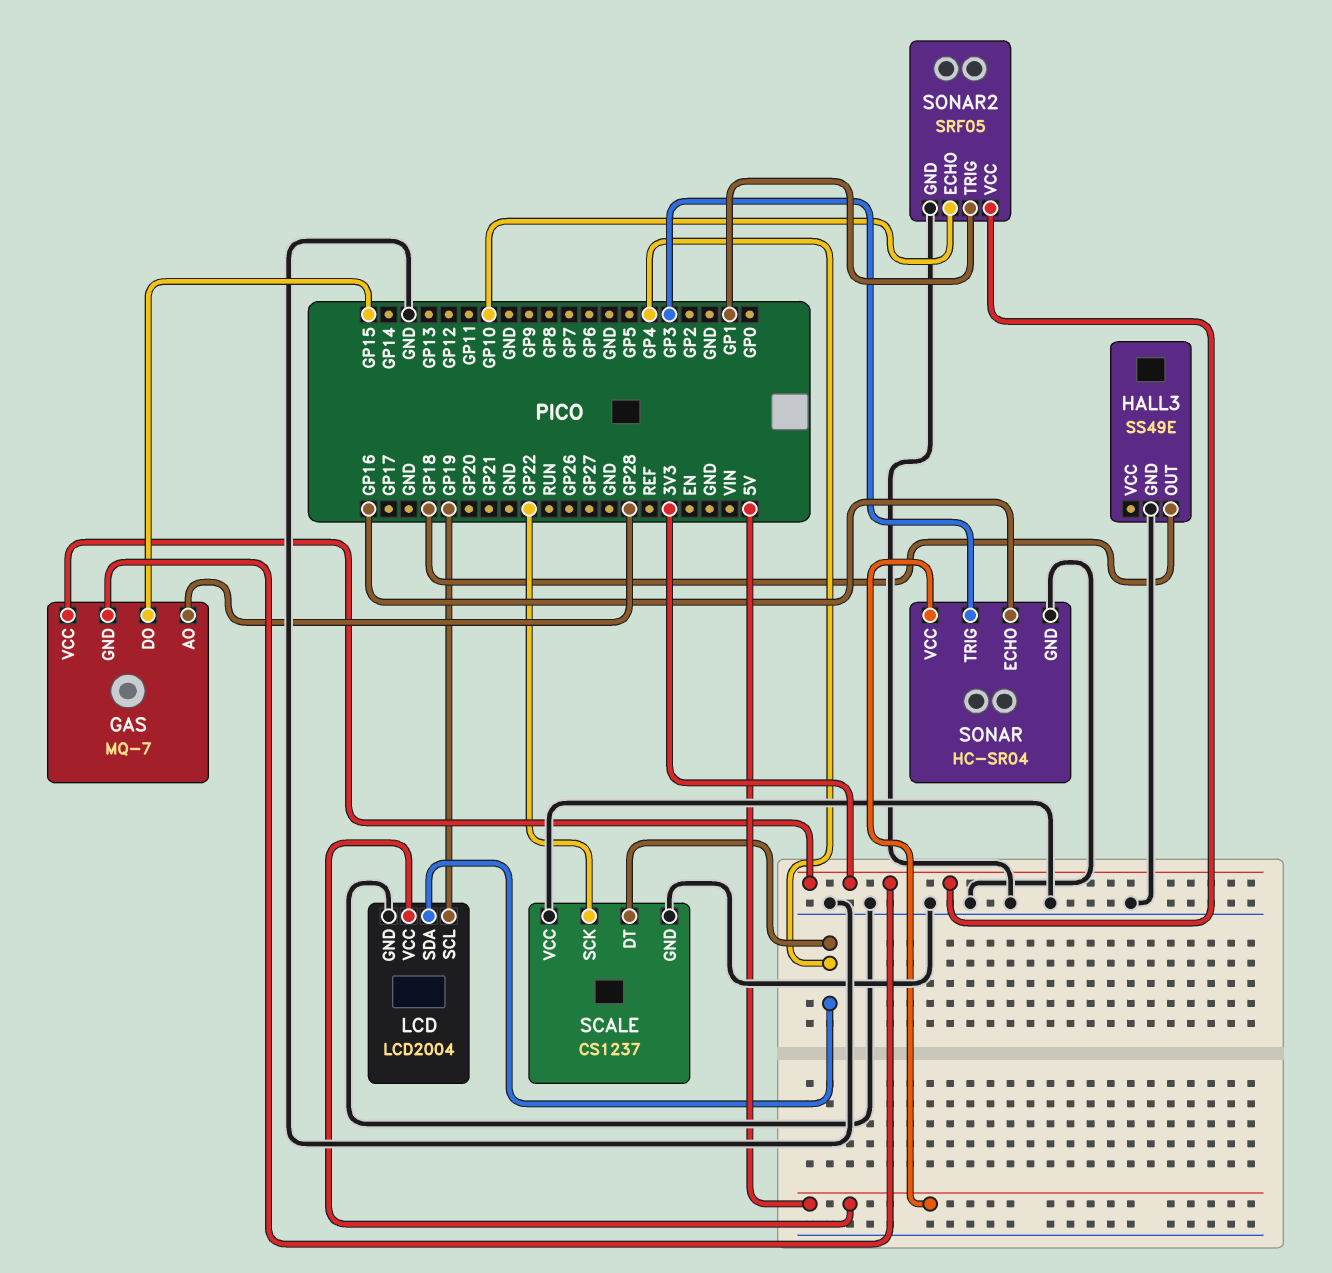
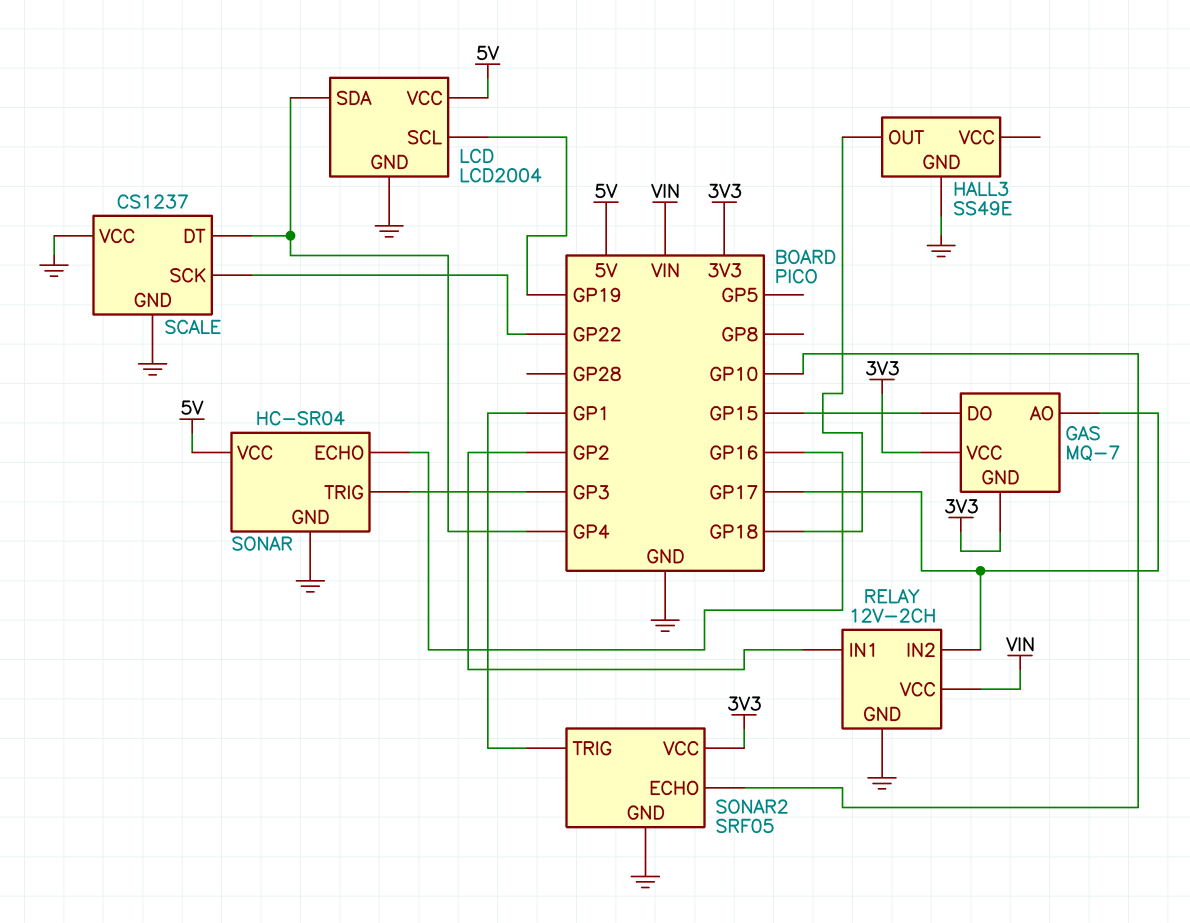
GAS pin AO: GP28 -> GP17
RELAY: none -> 12V-2CH
RELAY pin GND: none -> GND
RELAY pin IN1: none -> GP2
RELAY pin IN2: none -> GP17
RELAY pin VCC: none -> VIN

